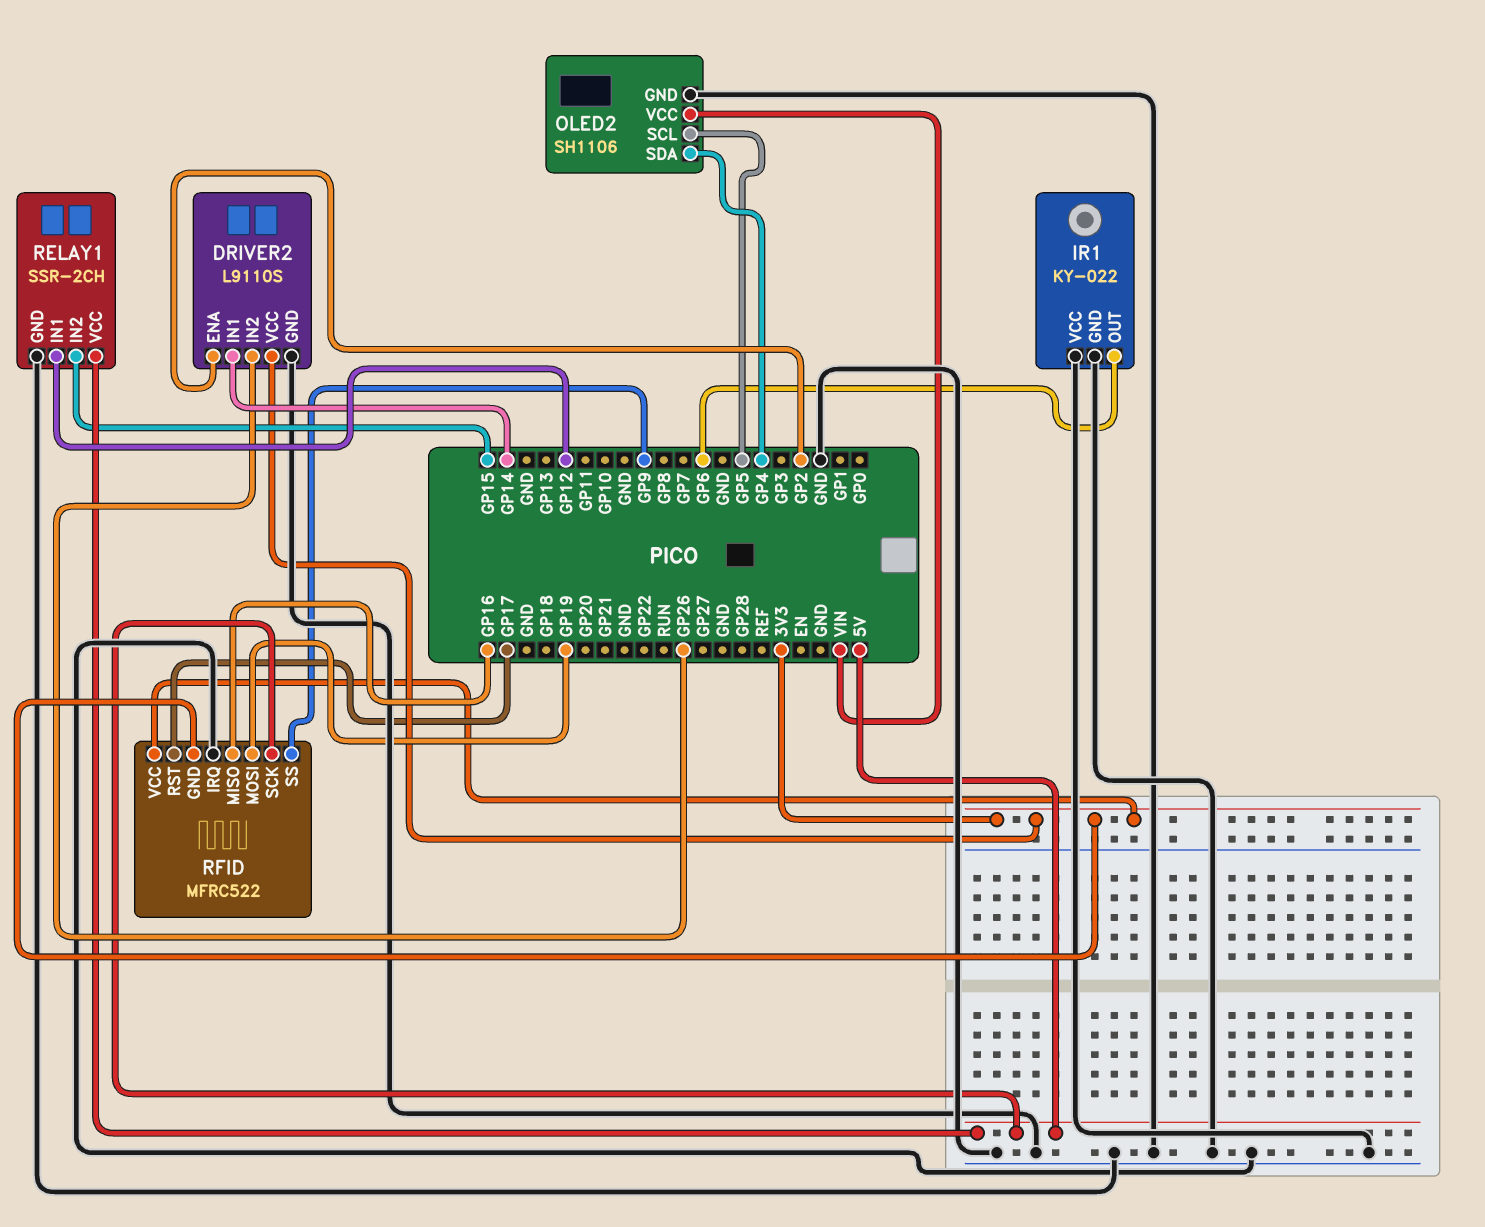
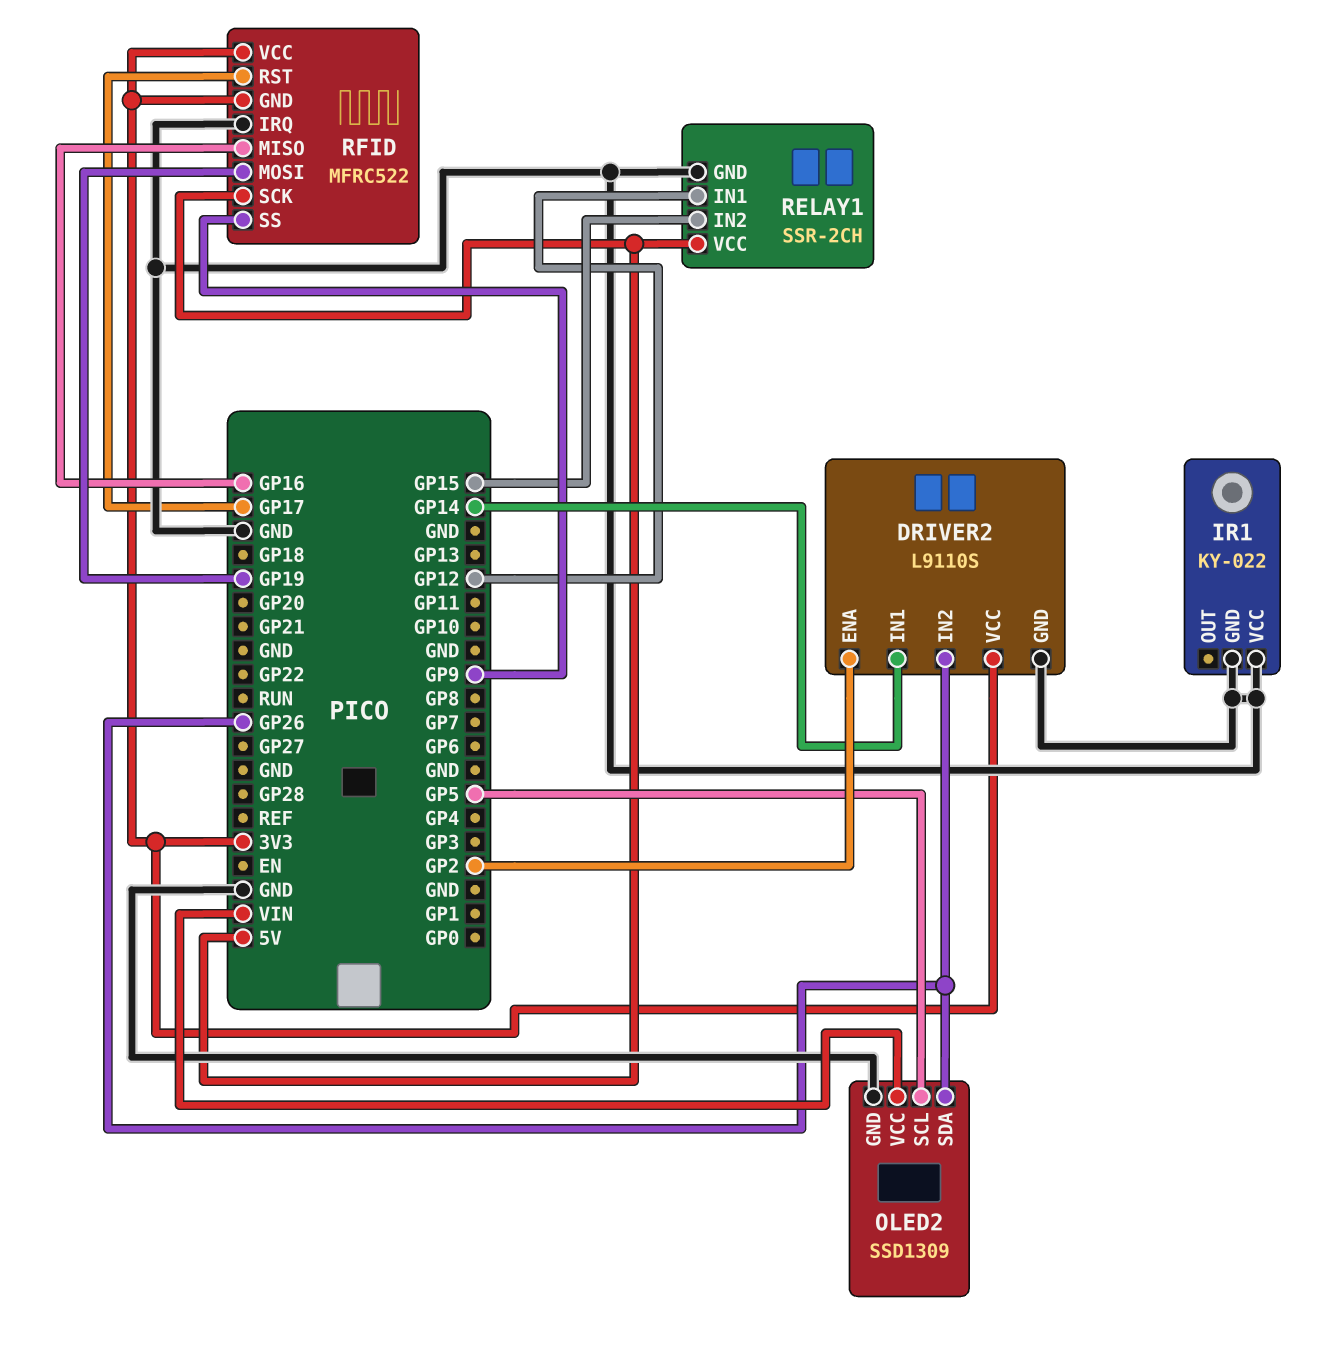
IR1 pin OUT: GP6 -> none
OLED2: SH1106 -> SSD1309
OLED2 pin SDA: GP4 -> GP26

